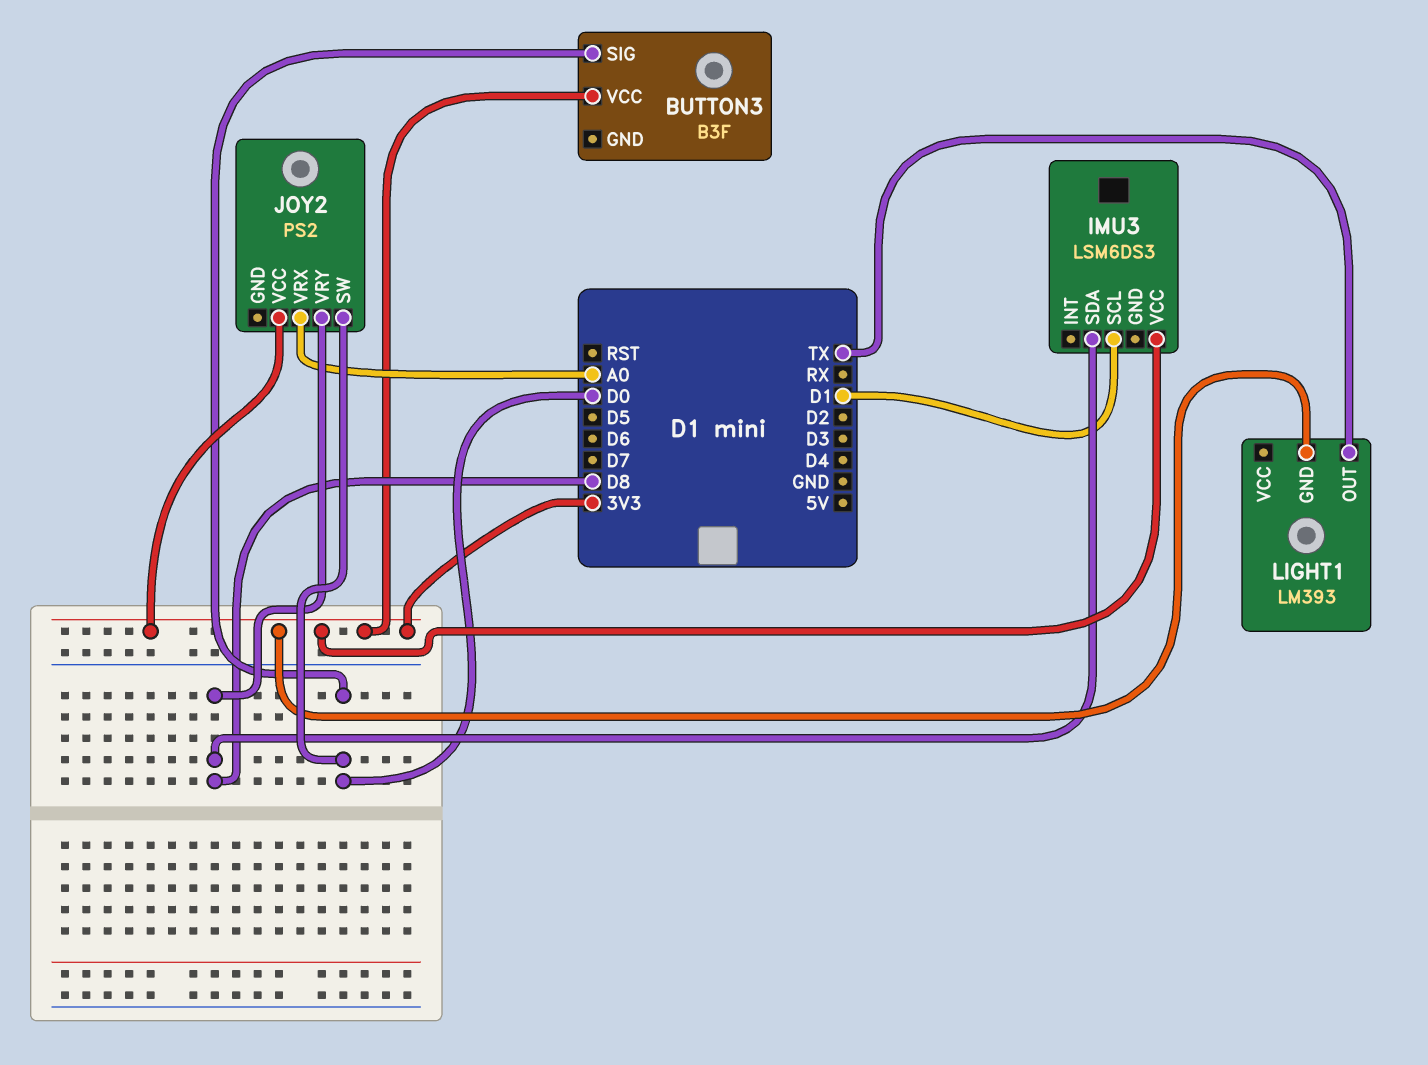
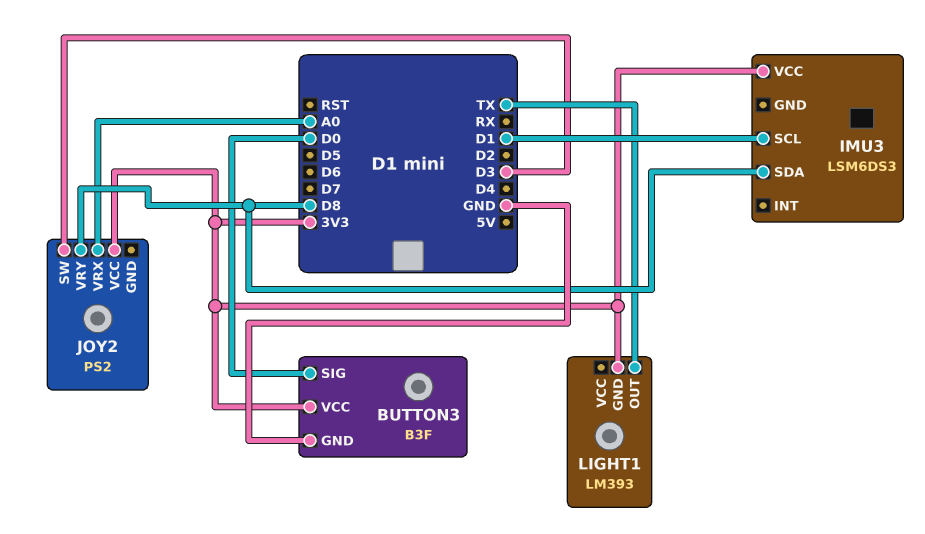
BUTTON3 pin GND: none -> GND
JOY2 pin SW: D0 -> D3

